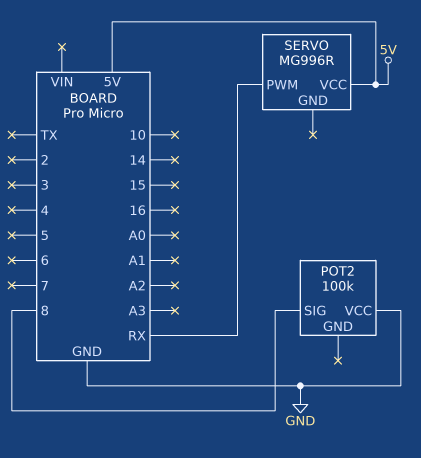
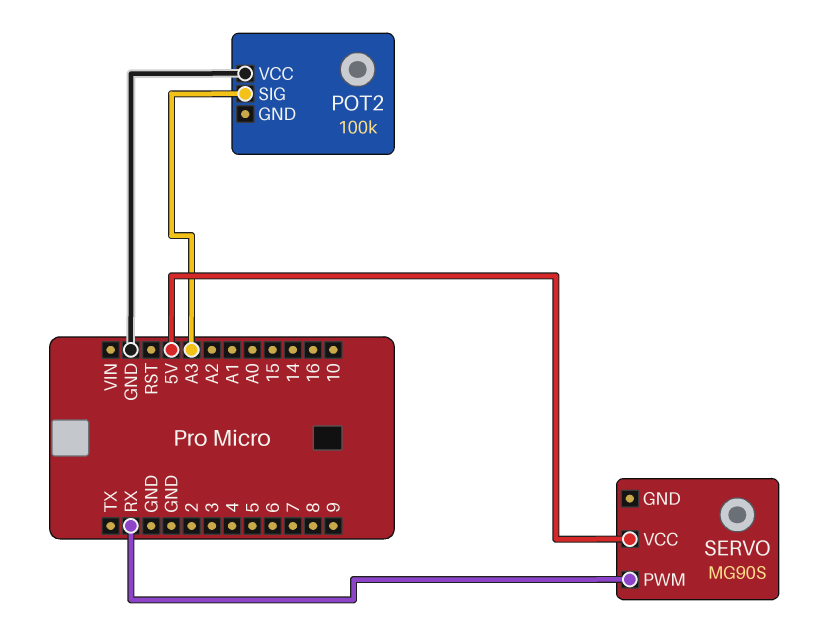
POT2 pin SIG: 8 -> A3
SERVO: MG996R -> MG90S

